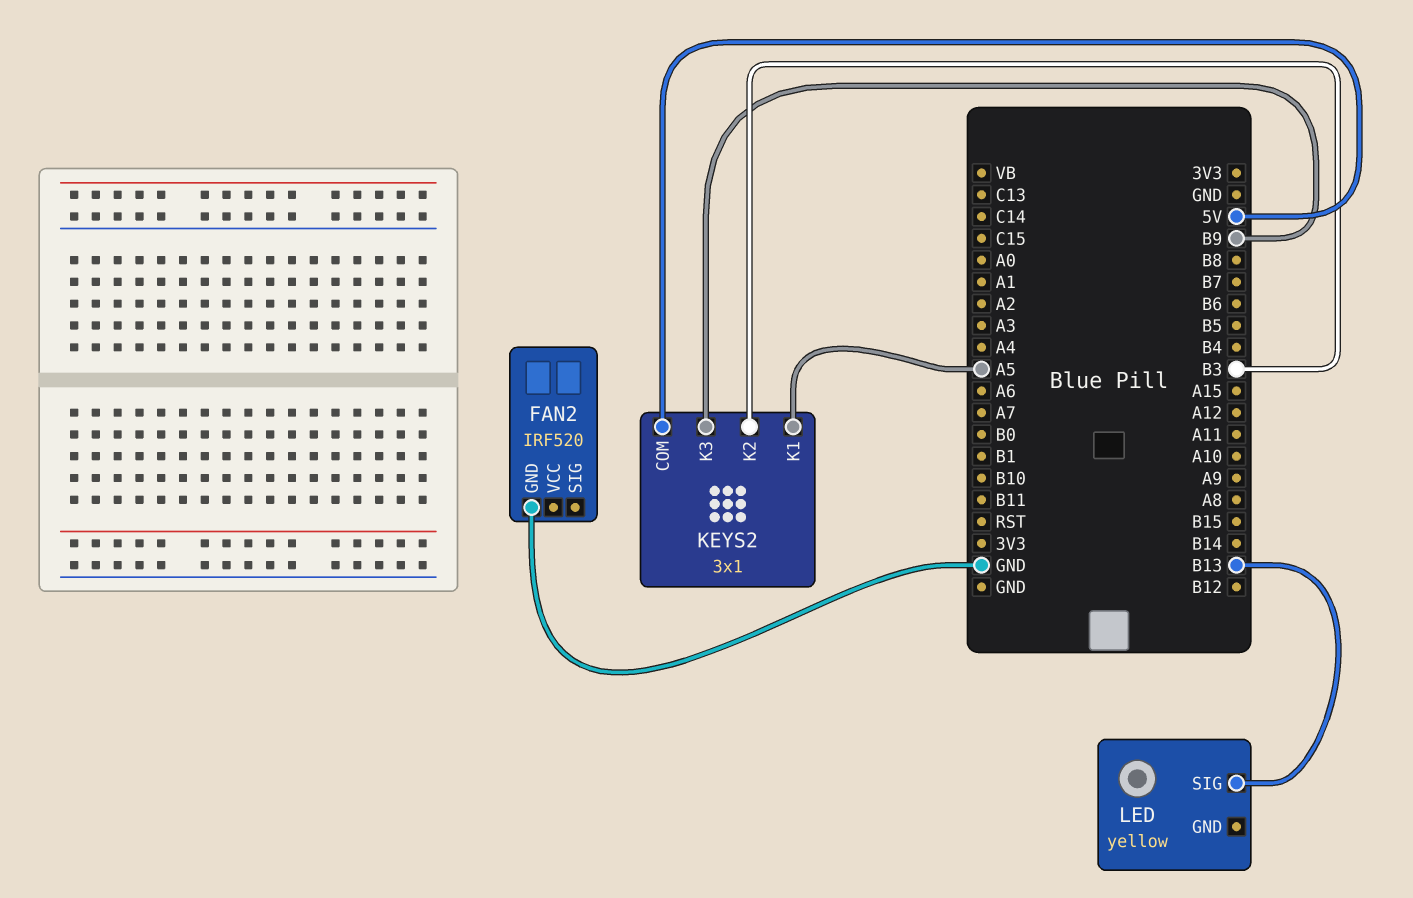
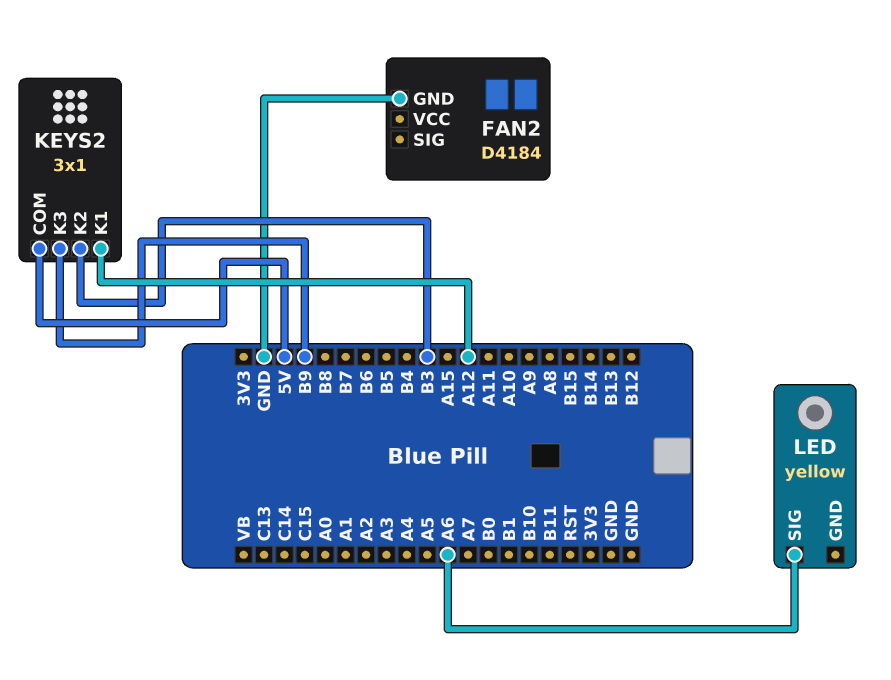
FAN2: IRF520 -> D4184
KEYS2 pin K1: A5 -> A12
LED pin SIG: B13 -> A6

